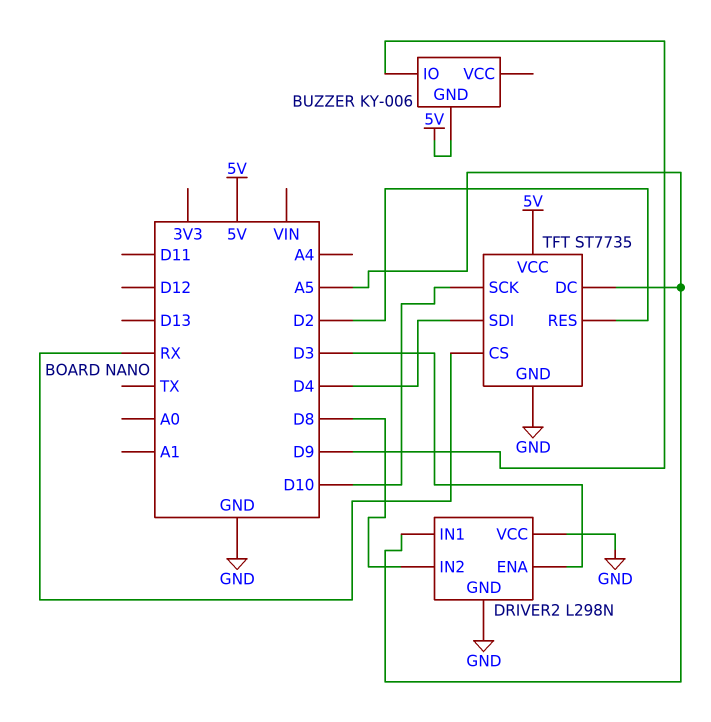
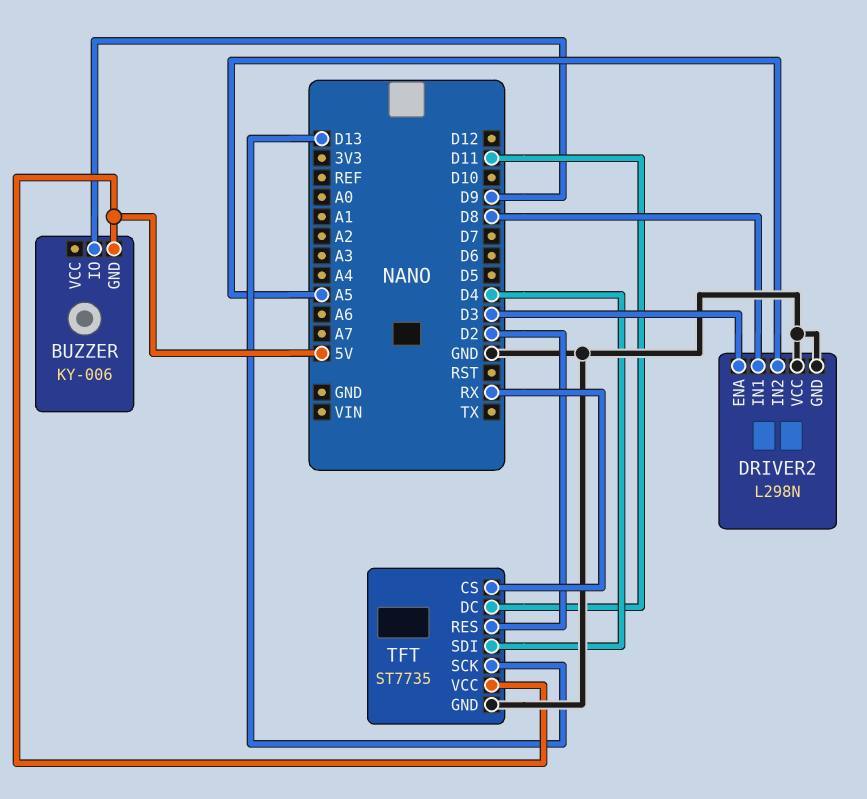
DRIVER2 pin IN1: A5 -> D8
DRIVER2 pin IN2: D8 -> A5
TFT pin DC: A5 -> D11
TFT pin SCK: D10 -> D13

